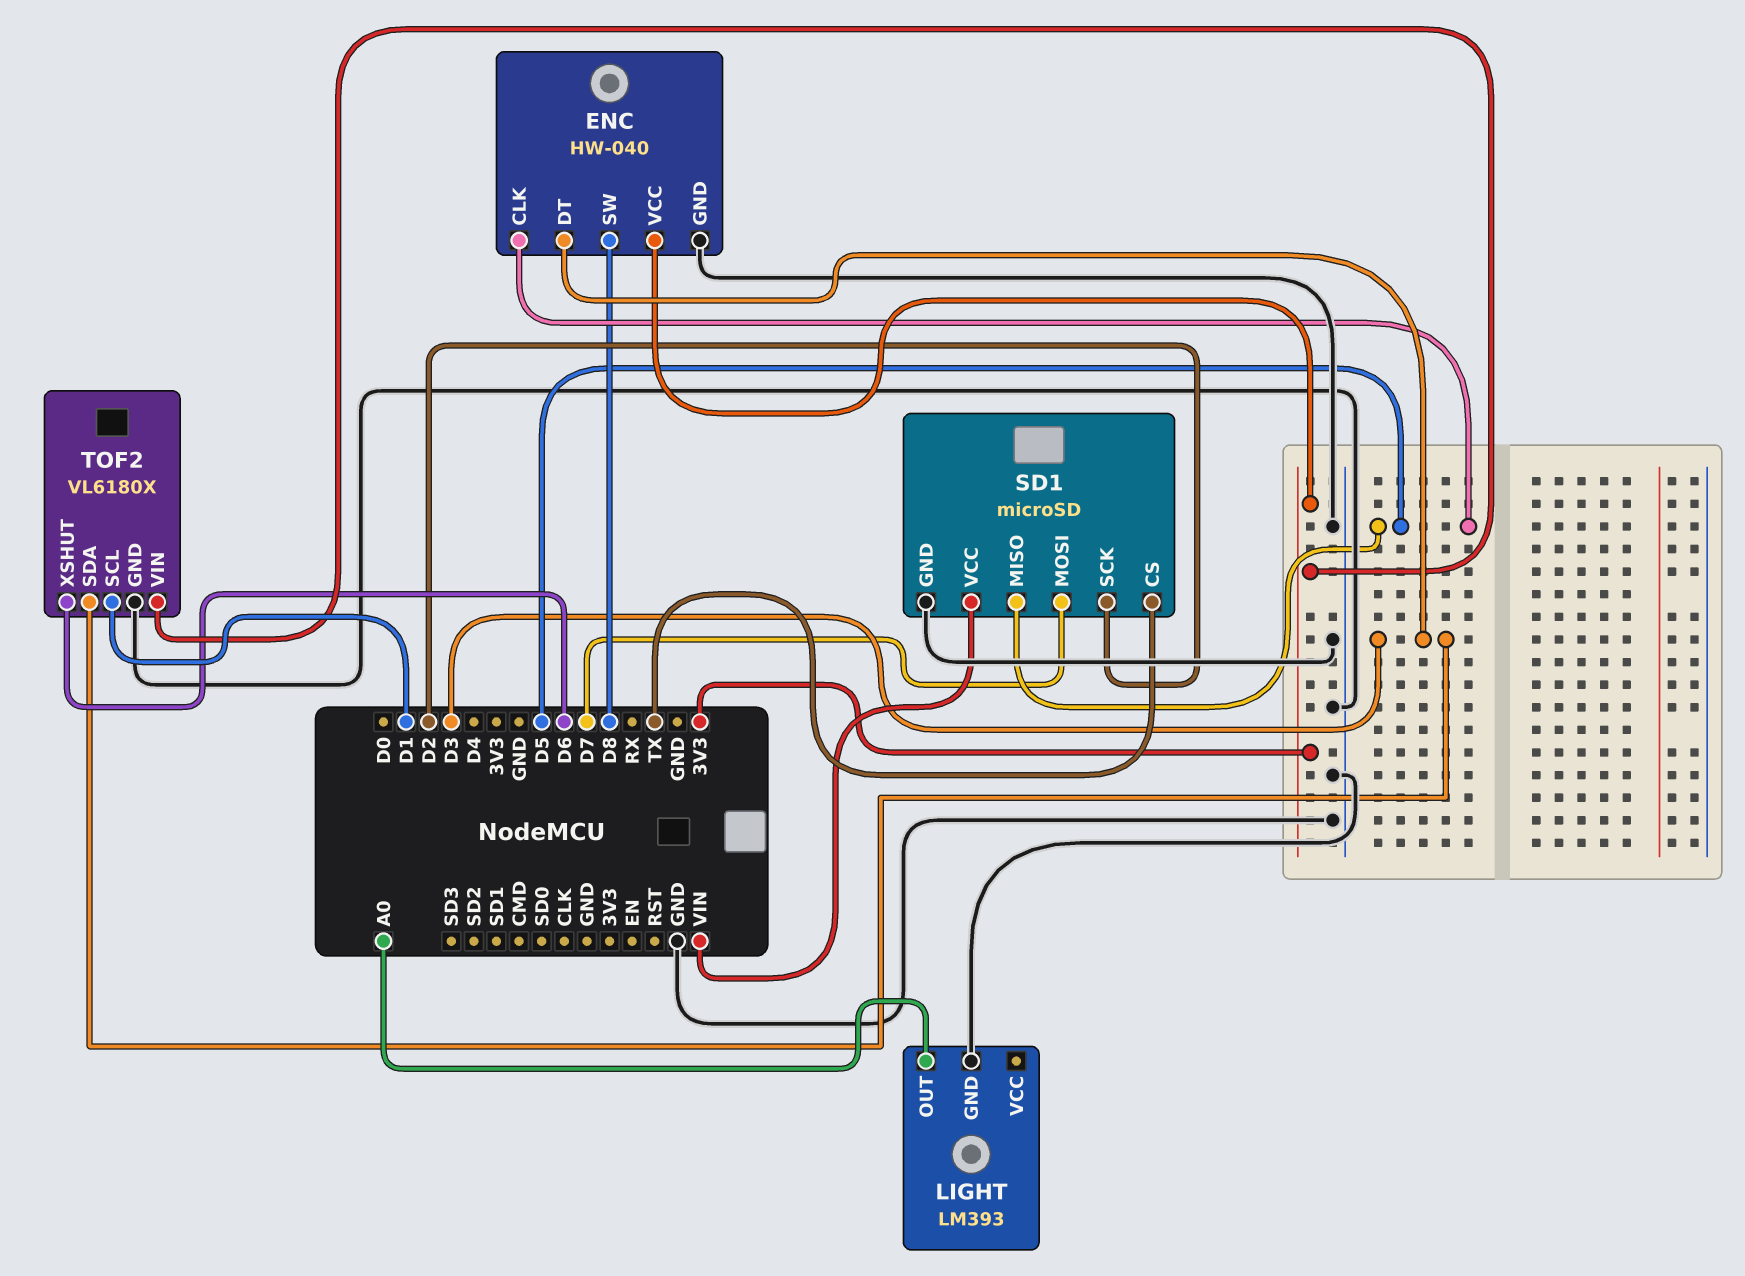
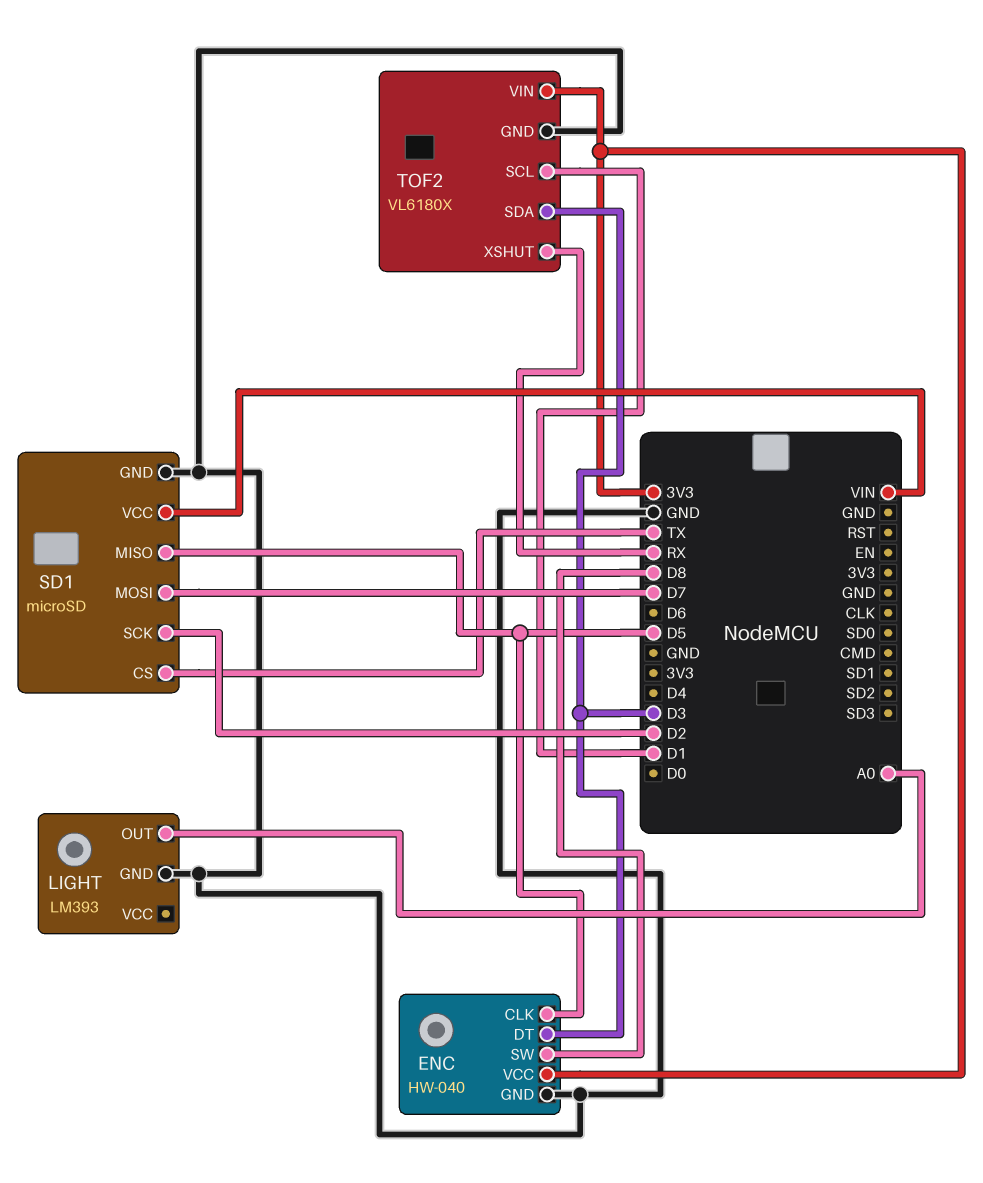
TOF2 pin XSHUT: D6 -> RX

